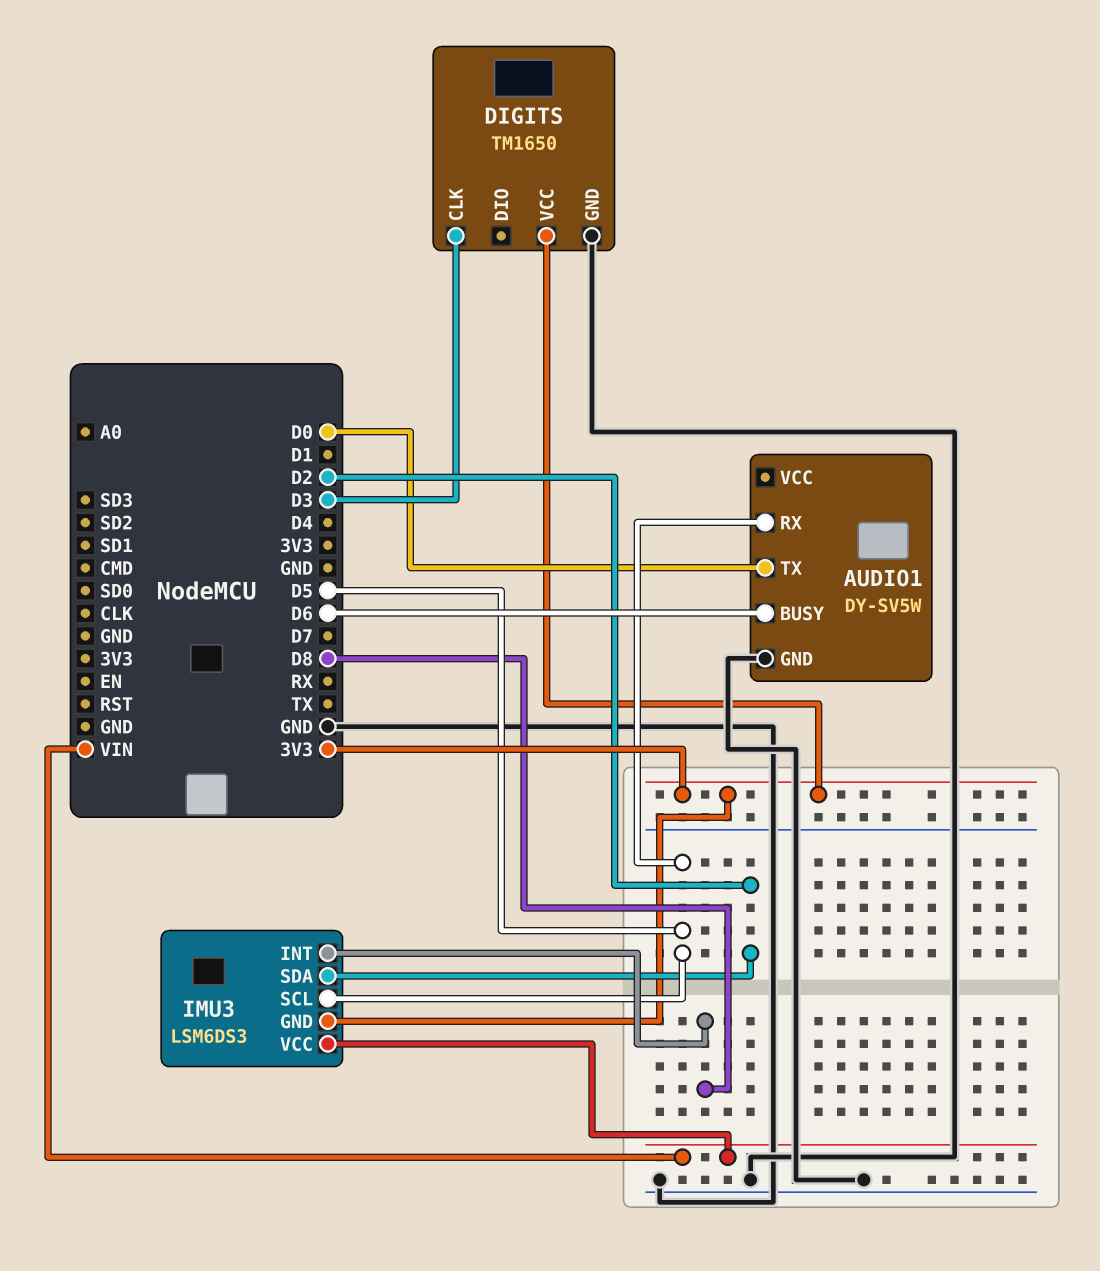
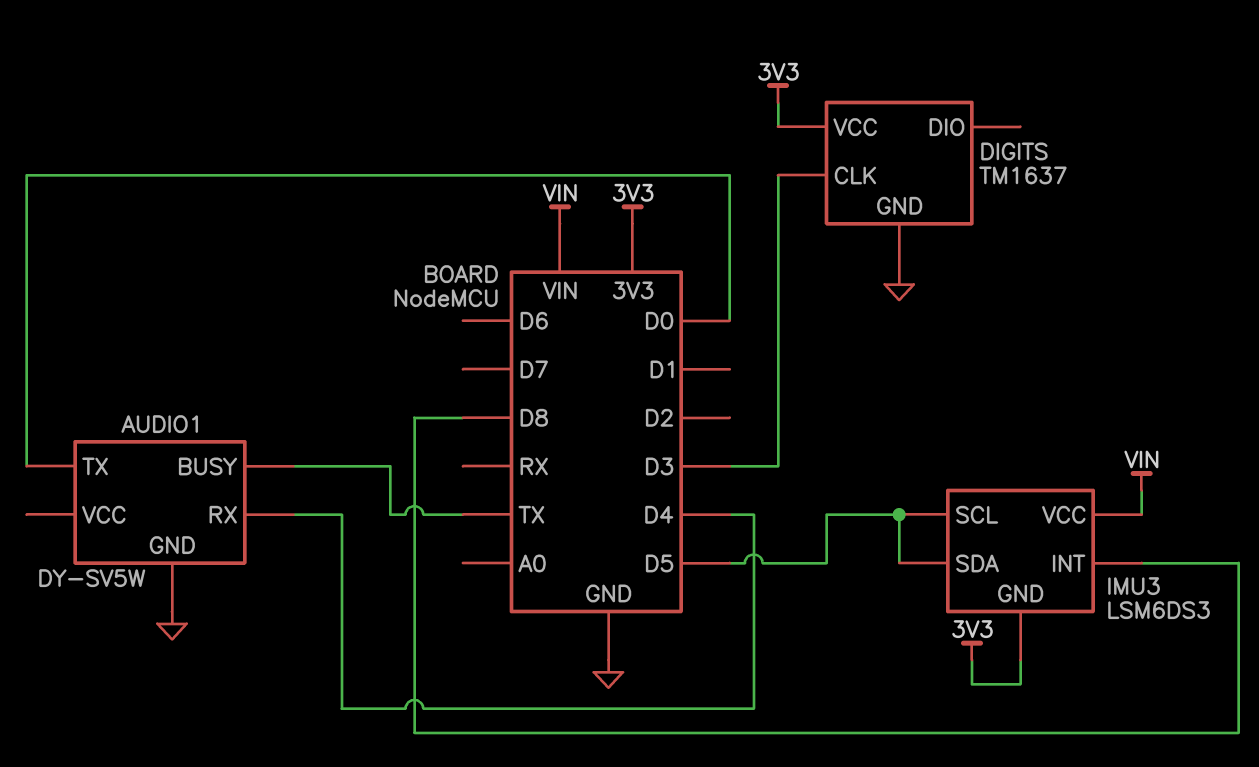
AUDIO1 pin BUSY: D6 -> TX
AUDIO1 pin RX: D5 -> D4
DIGITS: TM1650 -> TM1637
IMU3 pin SDA: D2 -> D5

